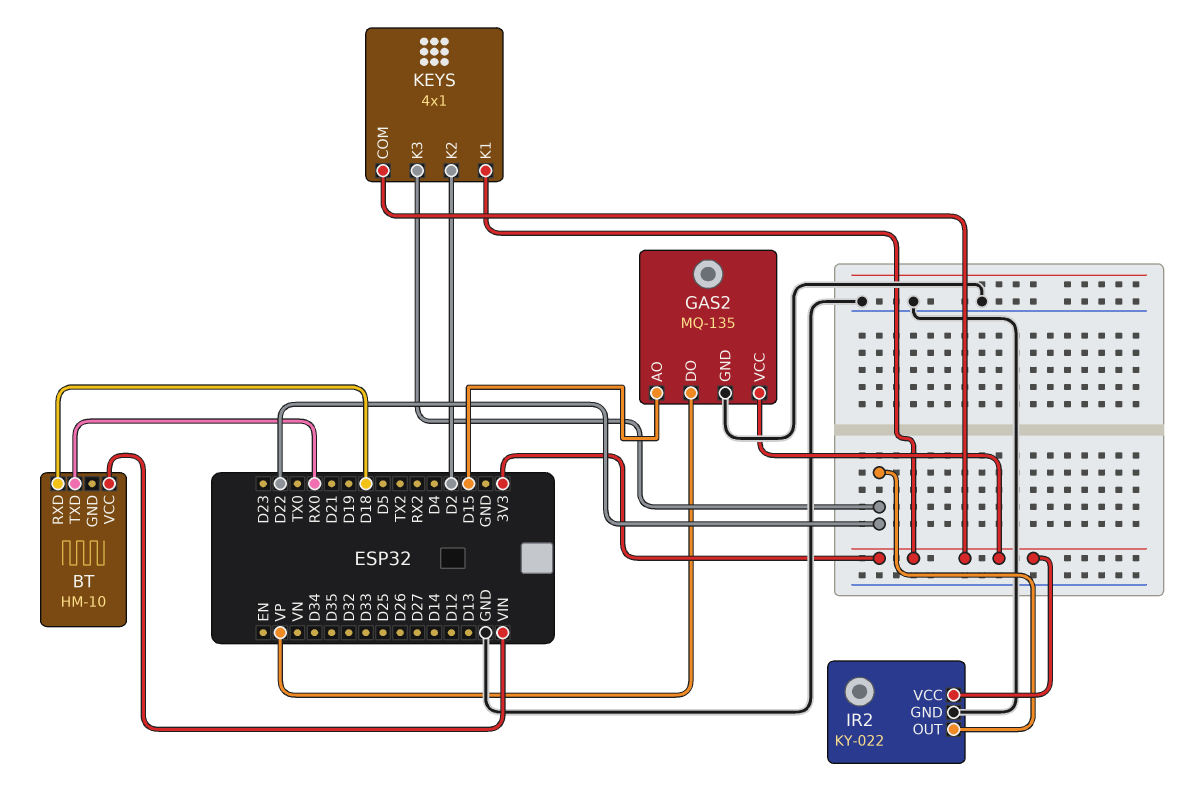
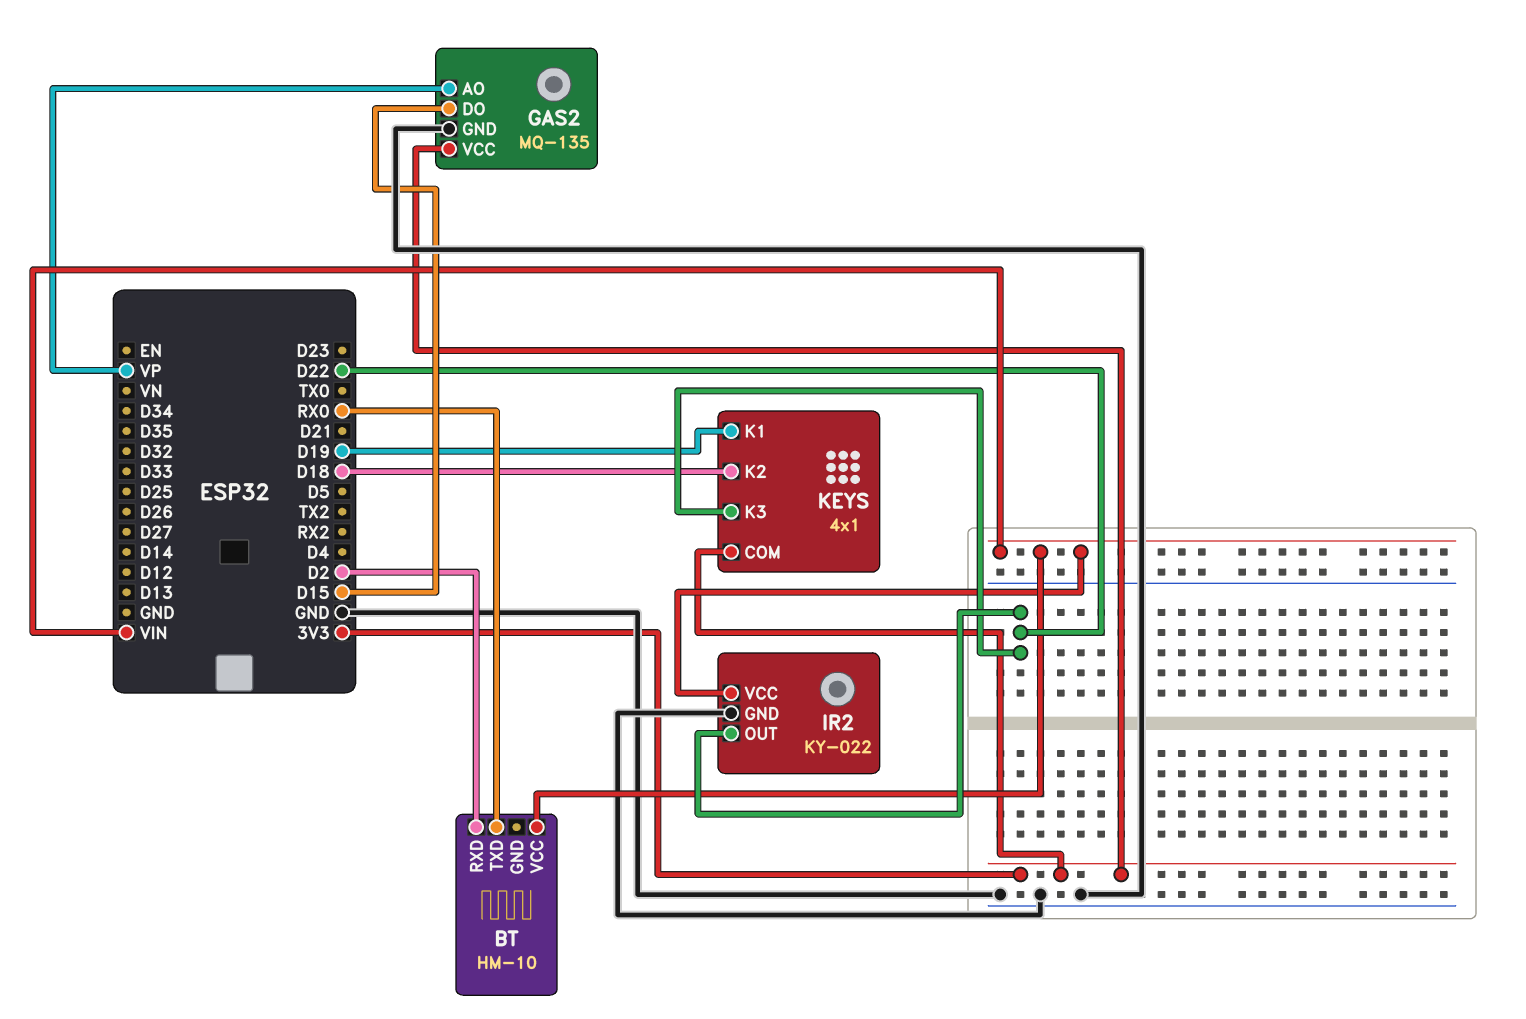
BT pin RXD: D18 -> D2
GAS2 pin AO: D15 -> VP
GAS2 pin DO: VP -> D15
IR2 pin VCC: 3V3 -> VIN
KEYS pin K1: 3V3 -> D19
KEYS pin K2: D2 -> D18

